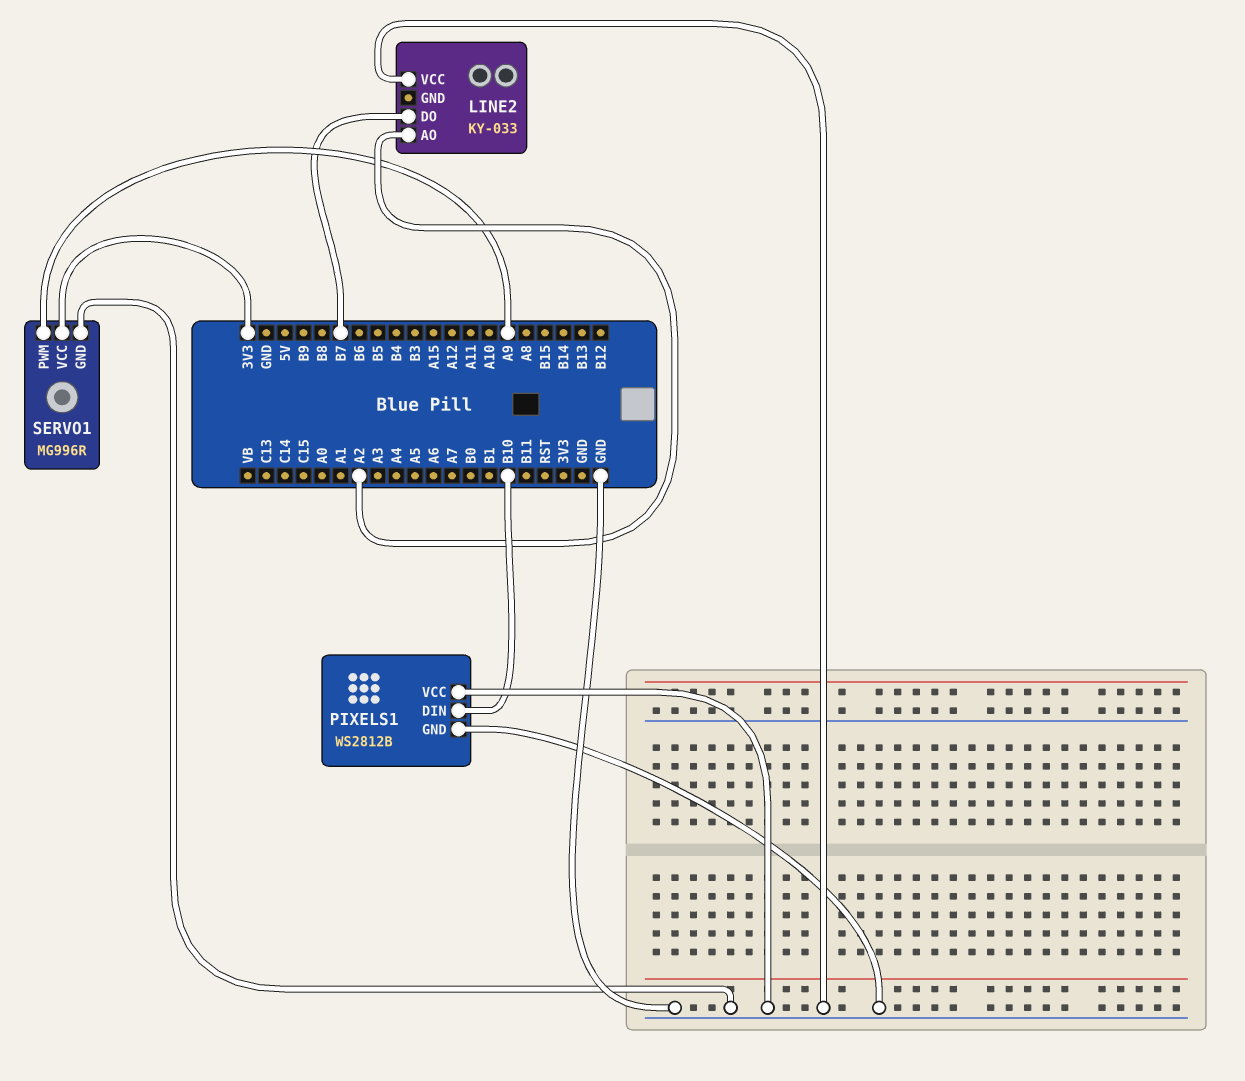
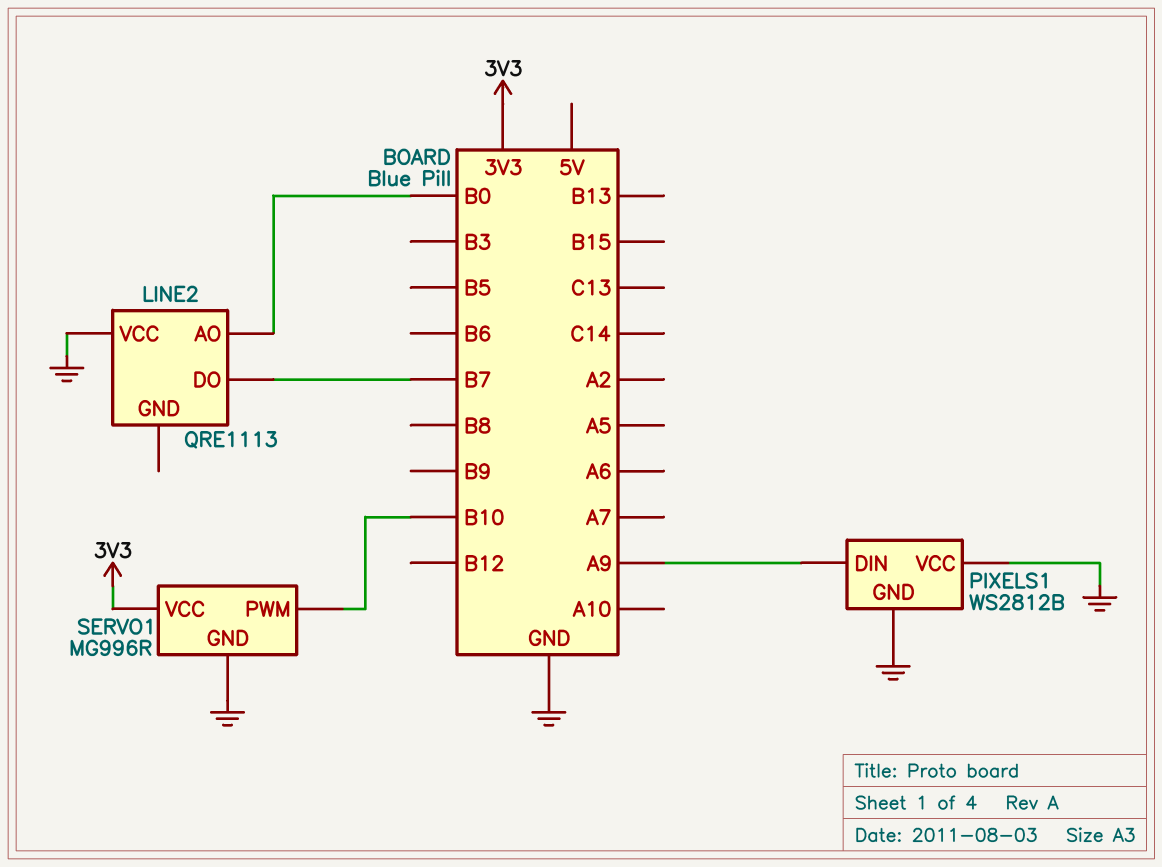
LINE2: KY-033 -> QRE1113
LINE2 pin AO: A2 -> B0
PIXELS1 pin DIN: B10 -> A9
SERVO1 pin PWM: A9 -> B10

